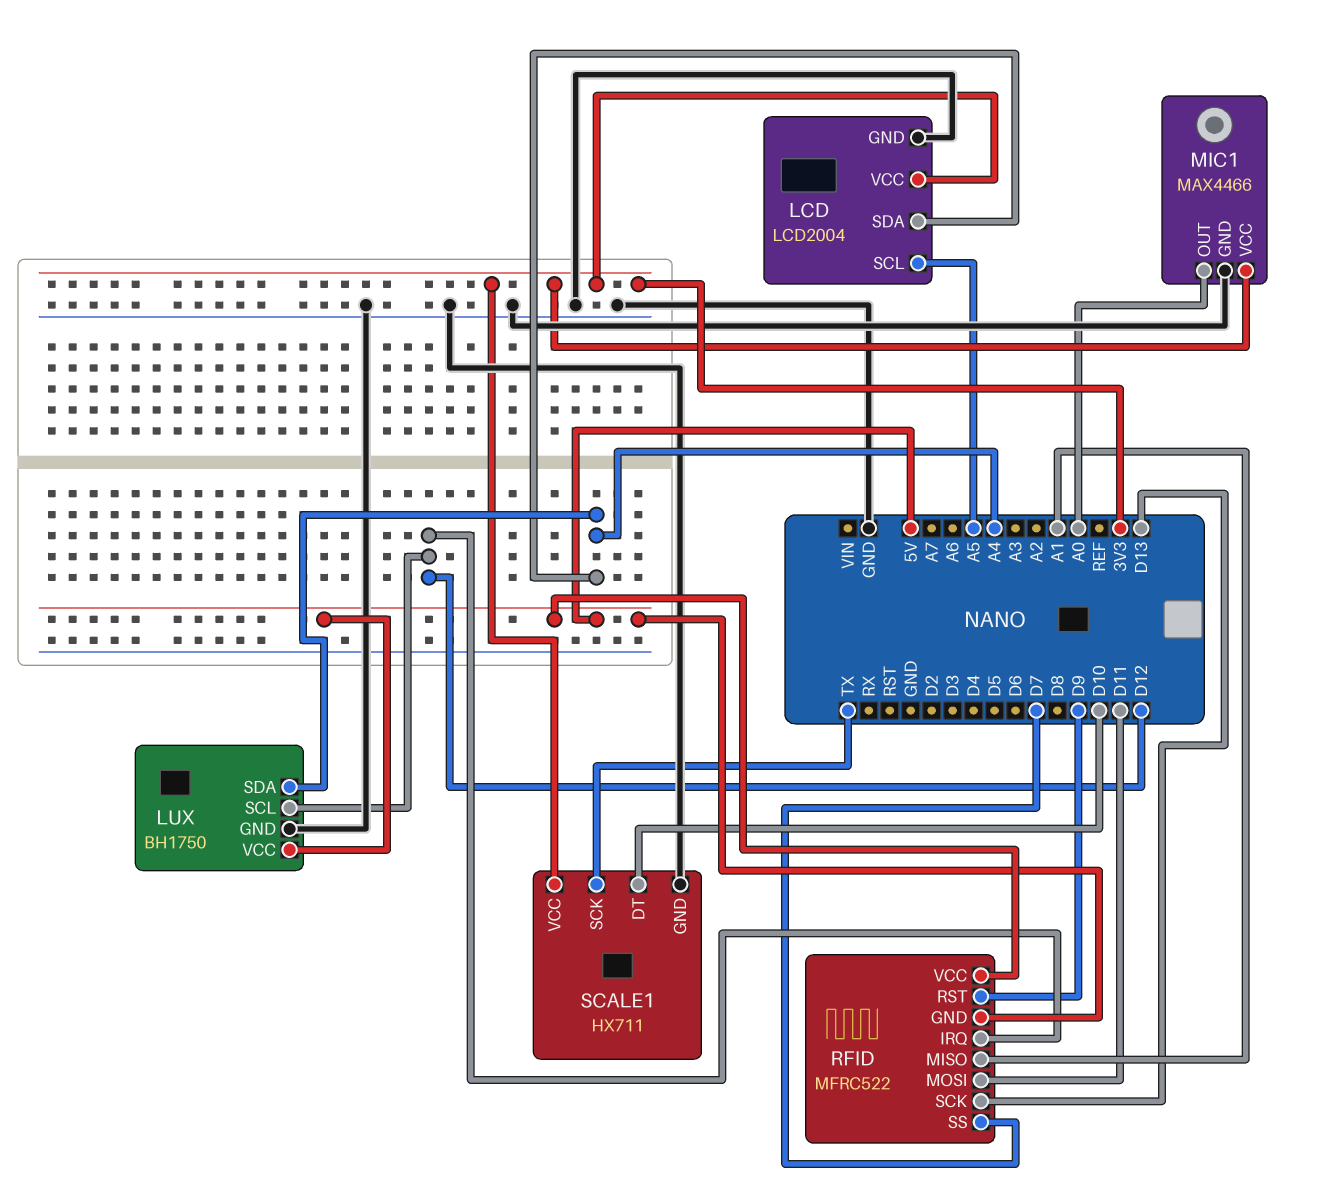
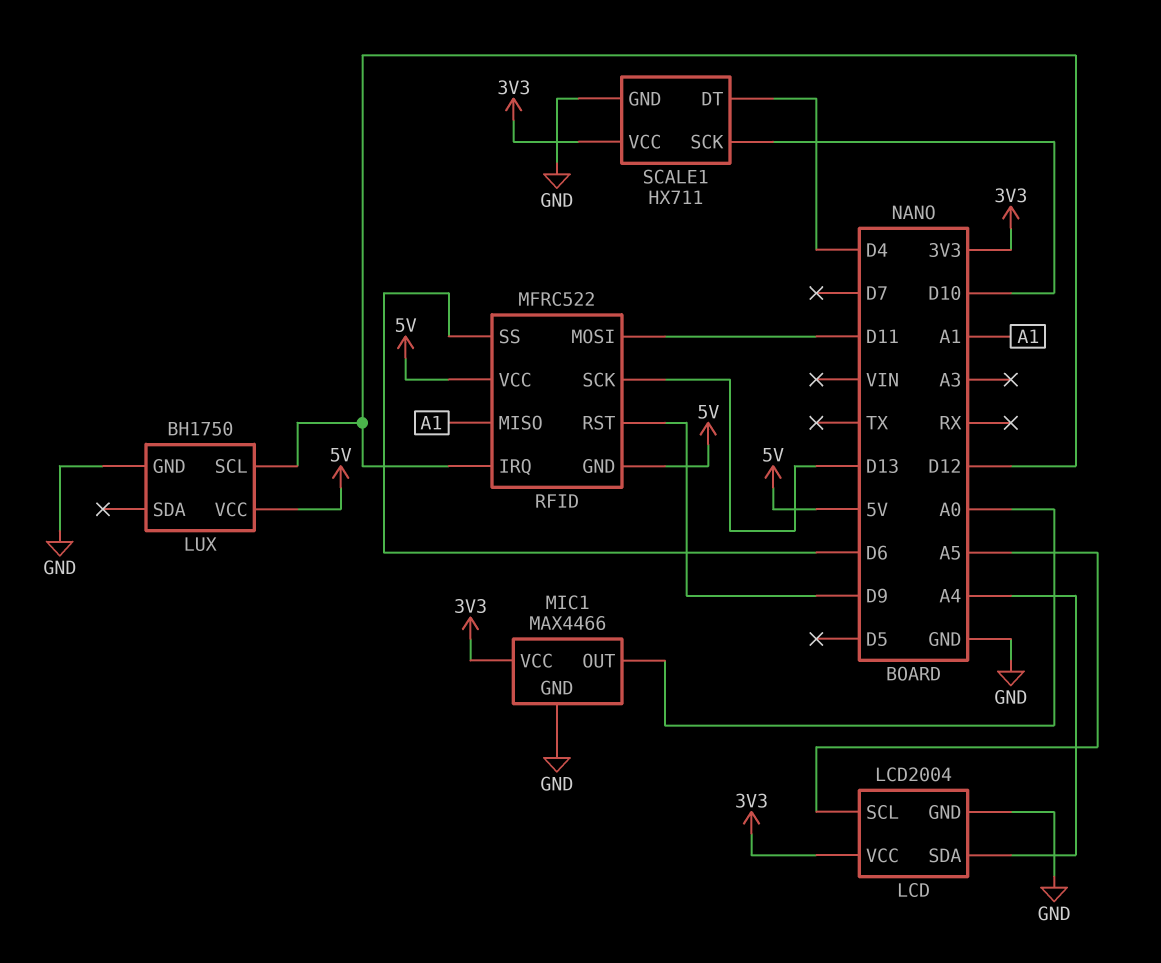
LUX pin SDA: A4 -> none
RFID pin SS: D7 -> D6
SCALE1 pin DT: D10 -> D4
SCALE1 pin SCK: TX -> D10

